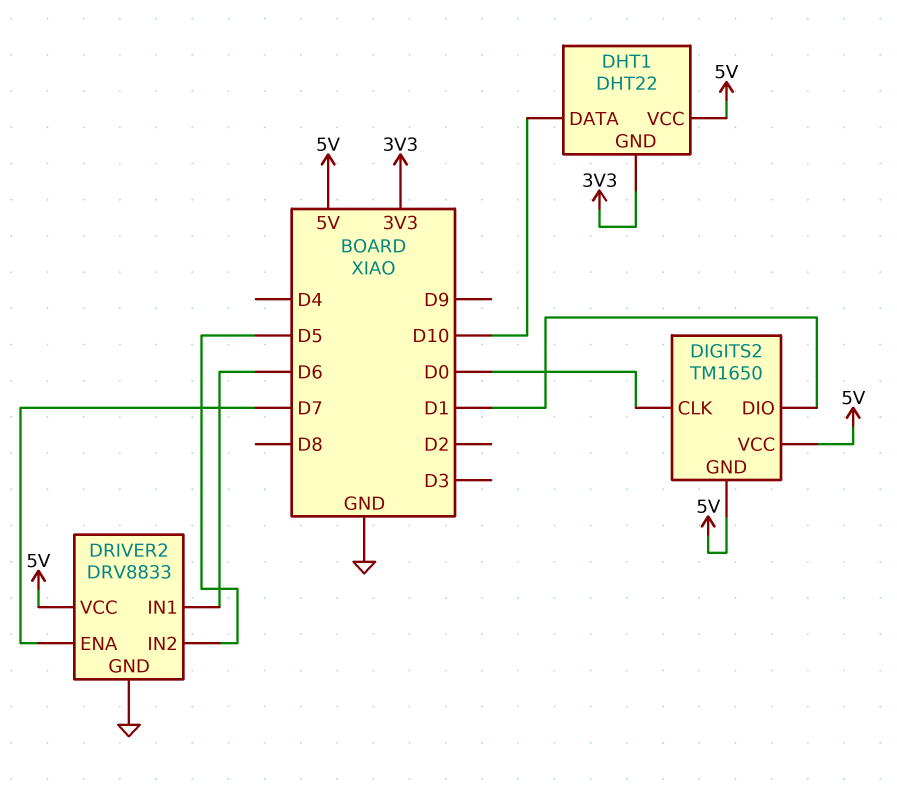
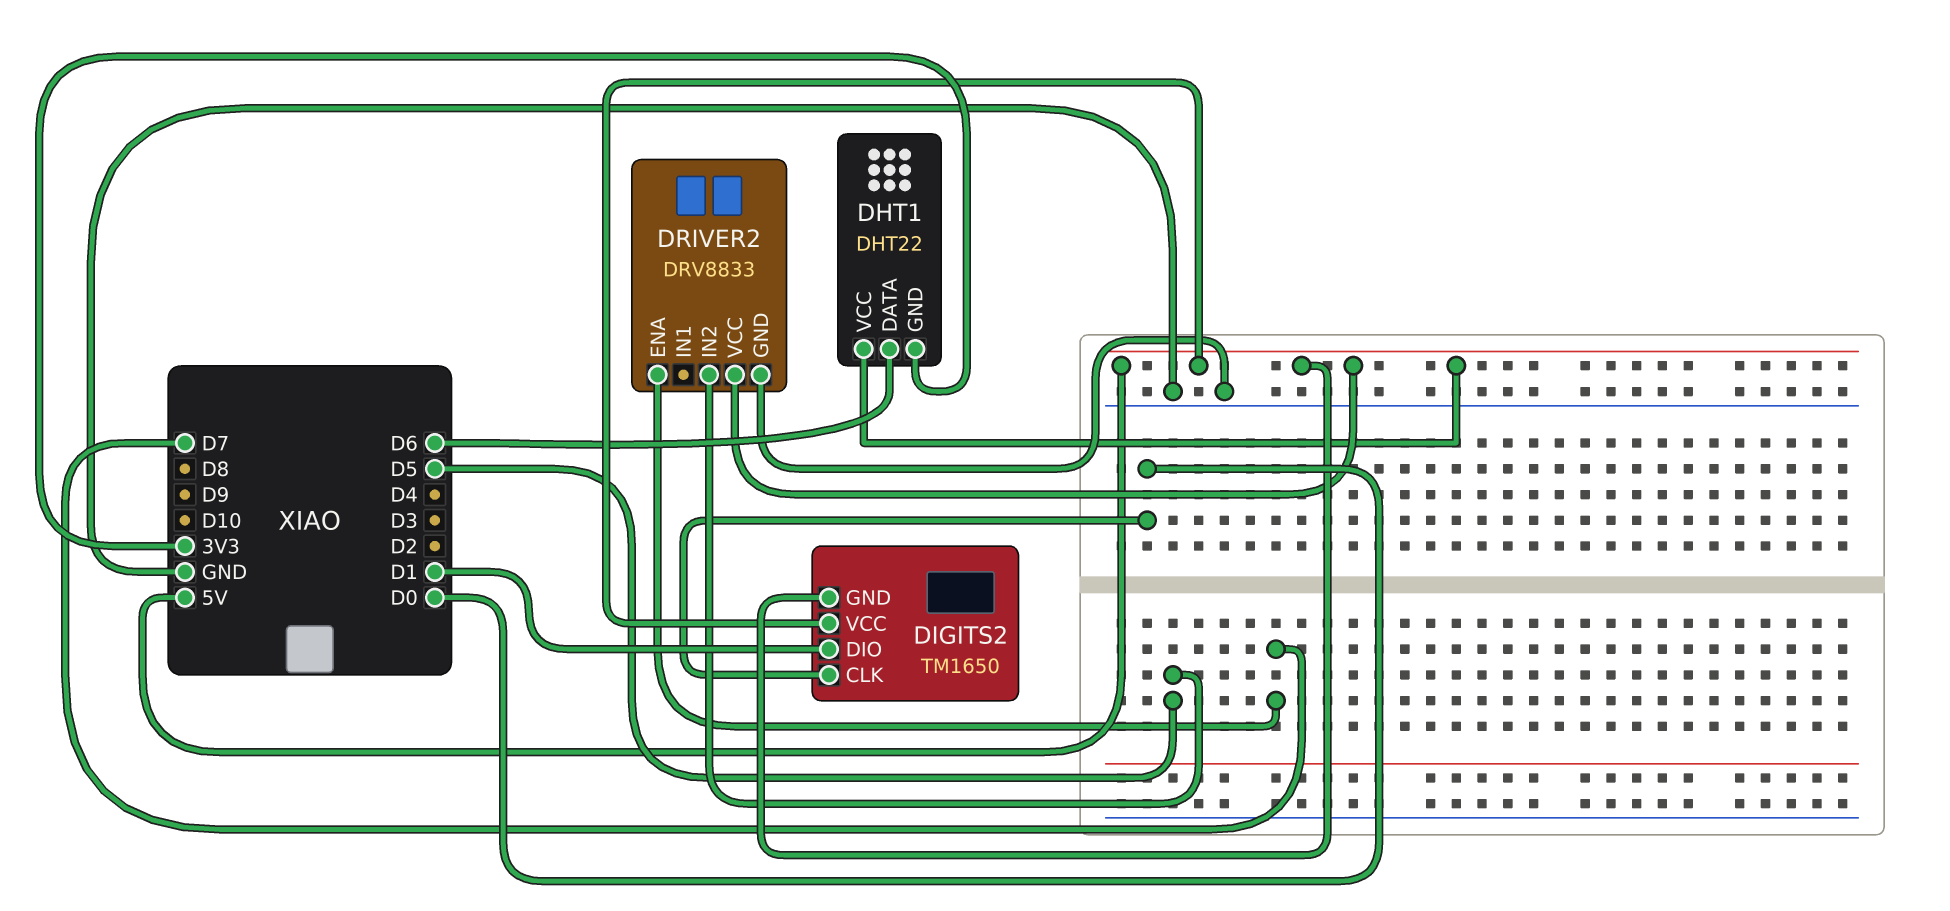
DHT1 pin DATA: D10 -> D6
DRIVER2 pin IN1: D6 -> none

